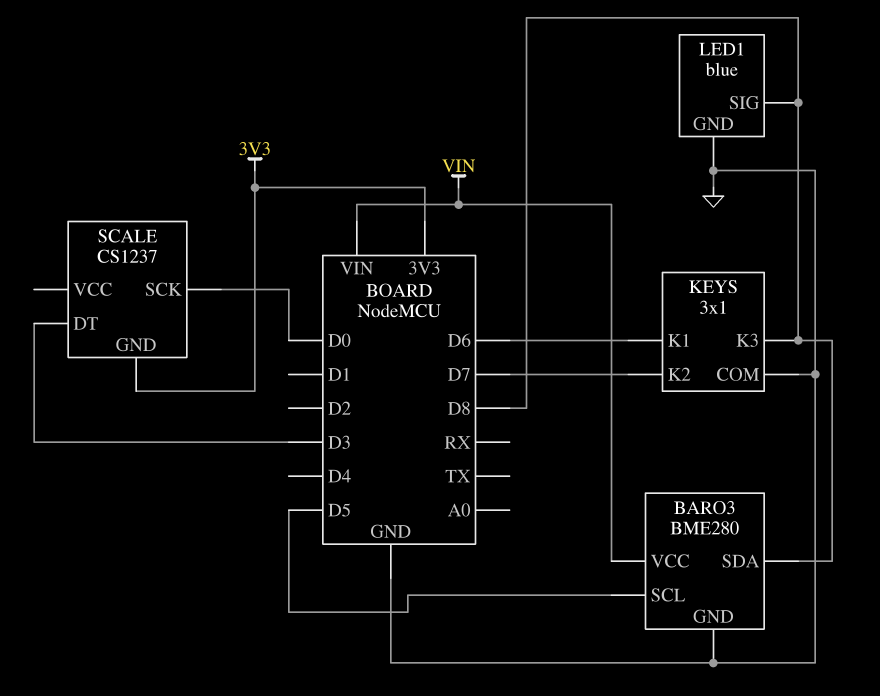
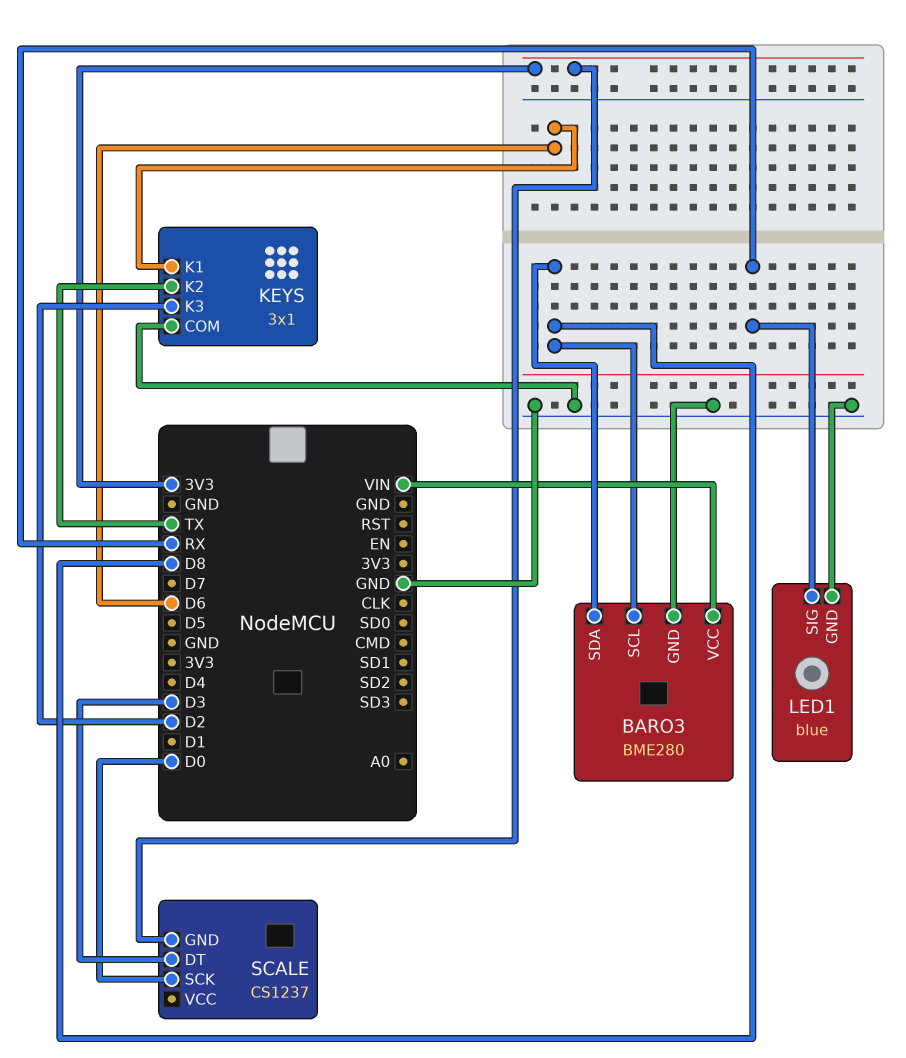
BARO3 pin SCL: D5 -> D8
KEYS pin K2: D7 -> TX
KEYS pin K3: D8 -> D2
LED1 pin SIG: D8 -> RX

